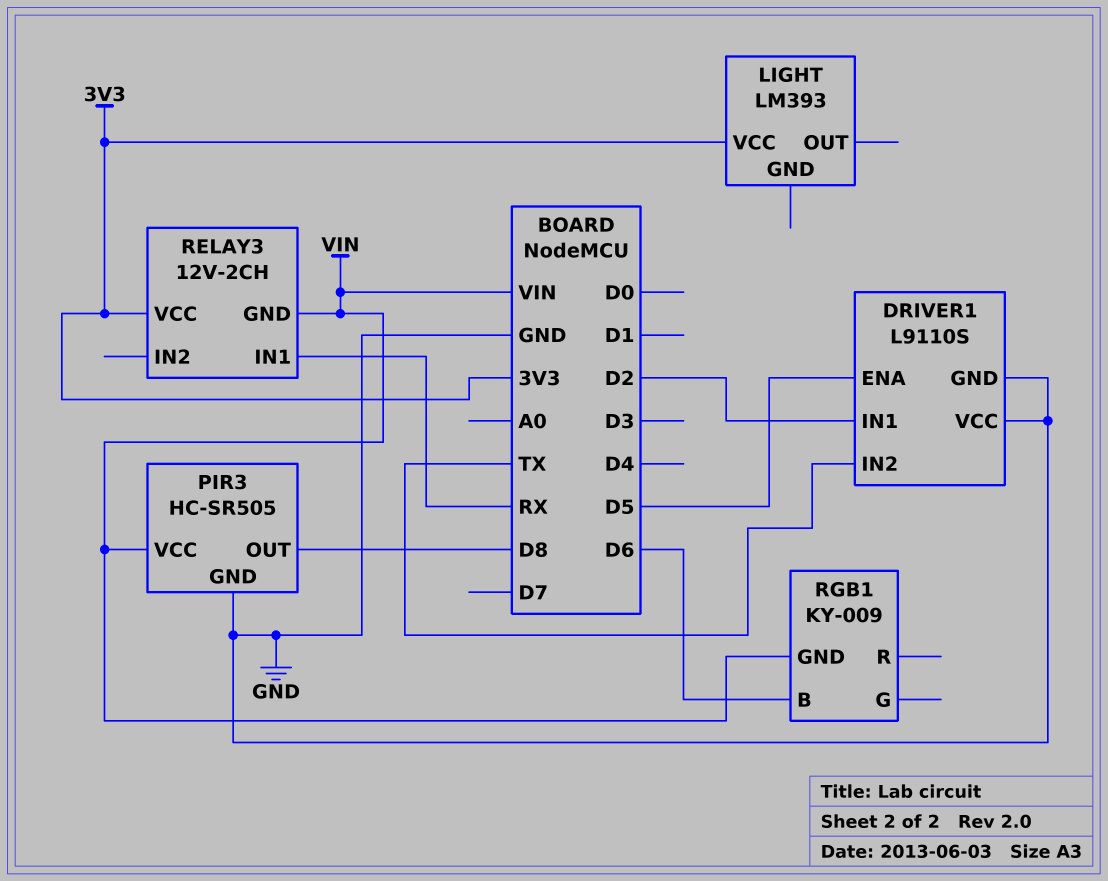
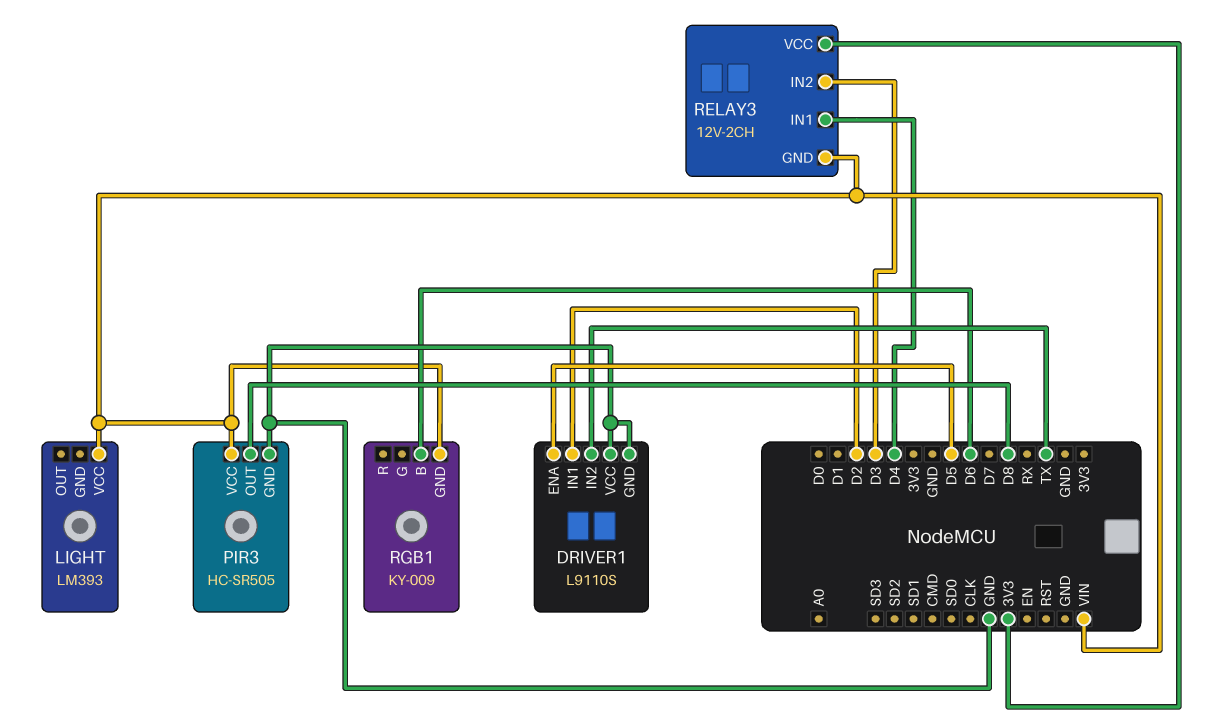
LIGHT pin VCC: 3V3 -> VIN
RELAY3 pin IN1: RX -> D4
RELAY3 pin IN2: none -> D3

